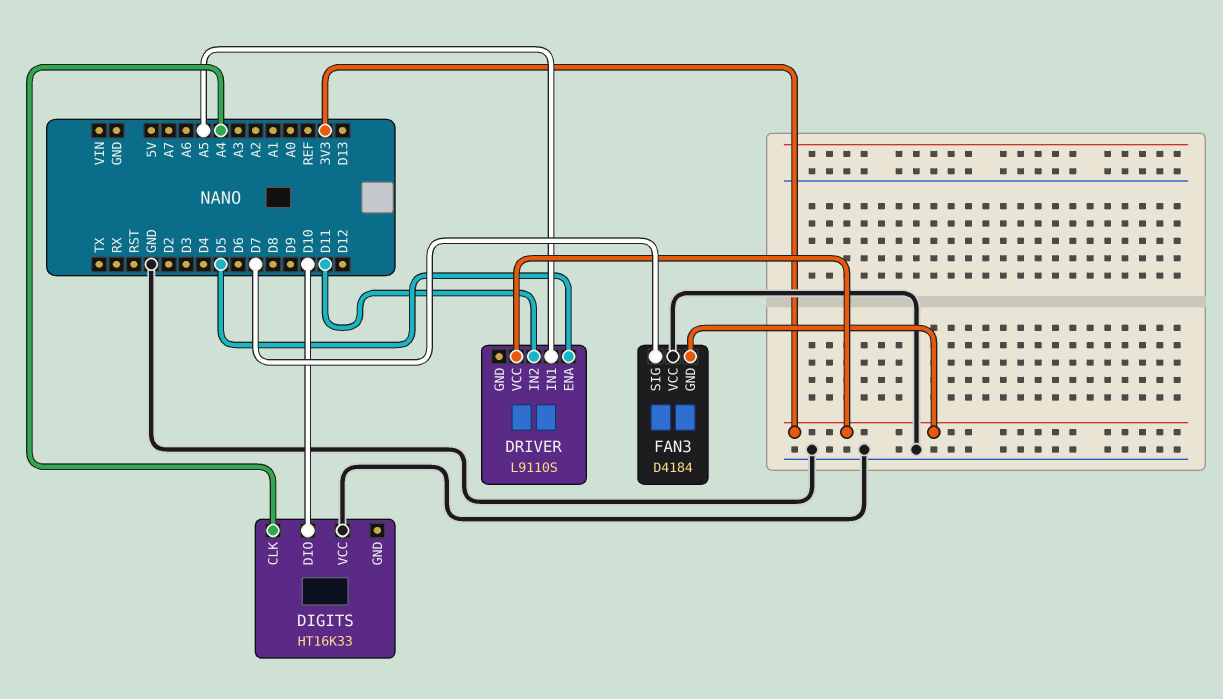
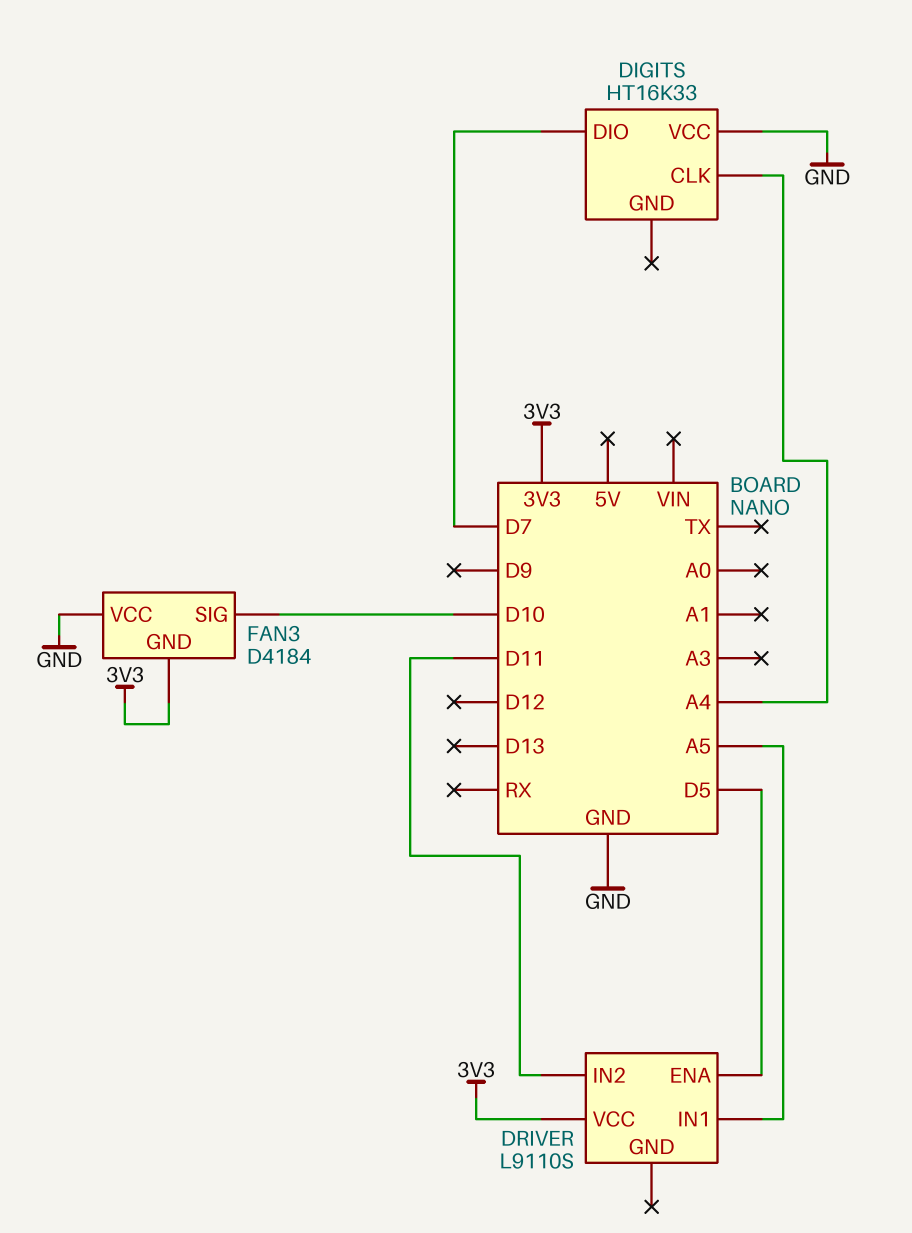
DIGITS pin DIO: D10 -> D7
FAN3 pin SIG: D7 -> D10

